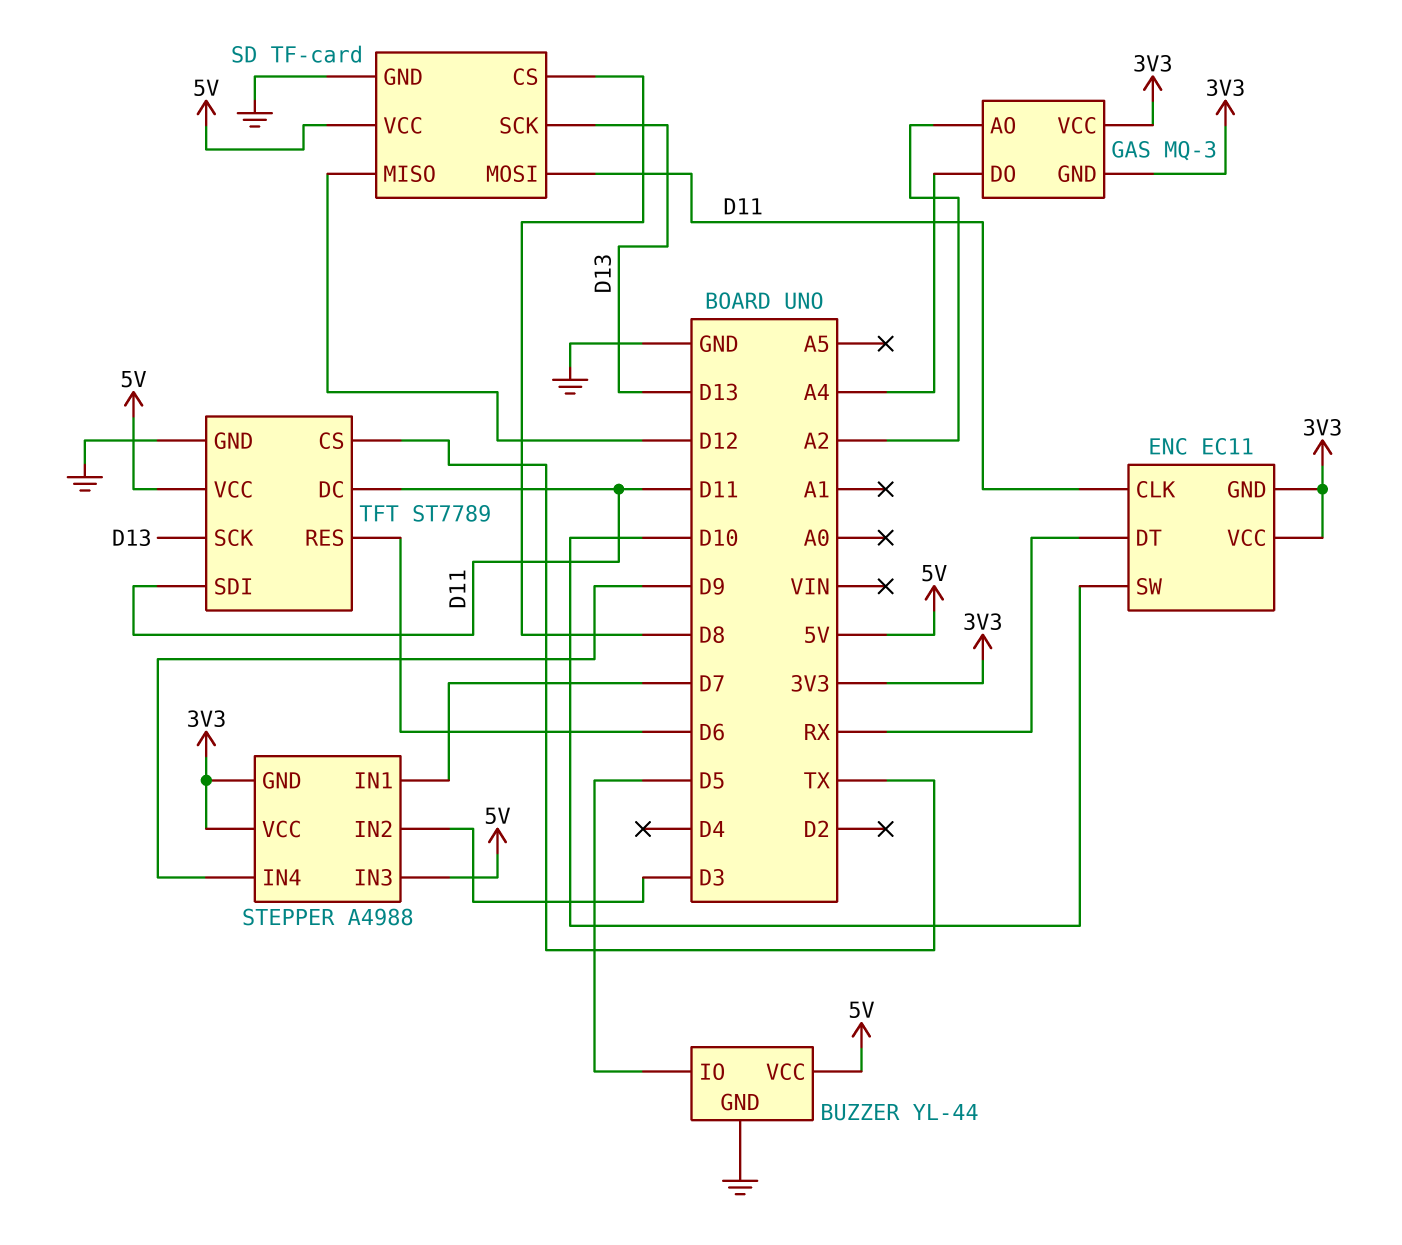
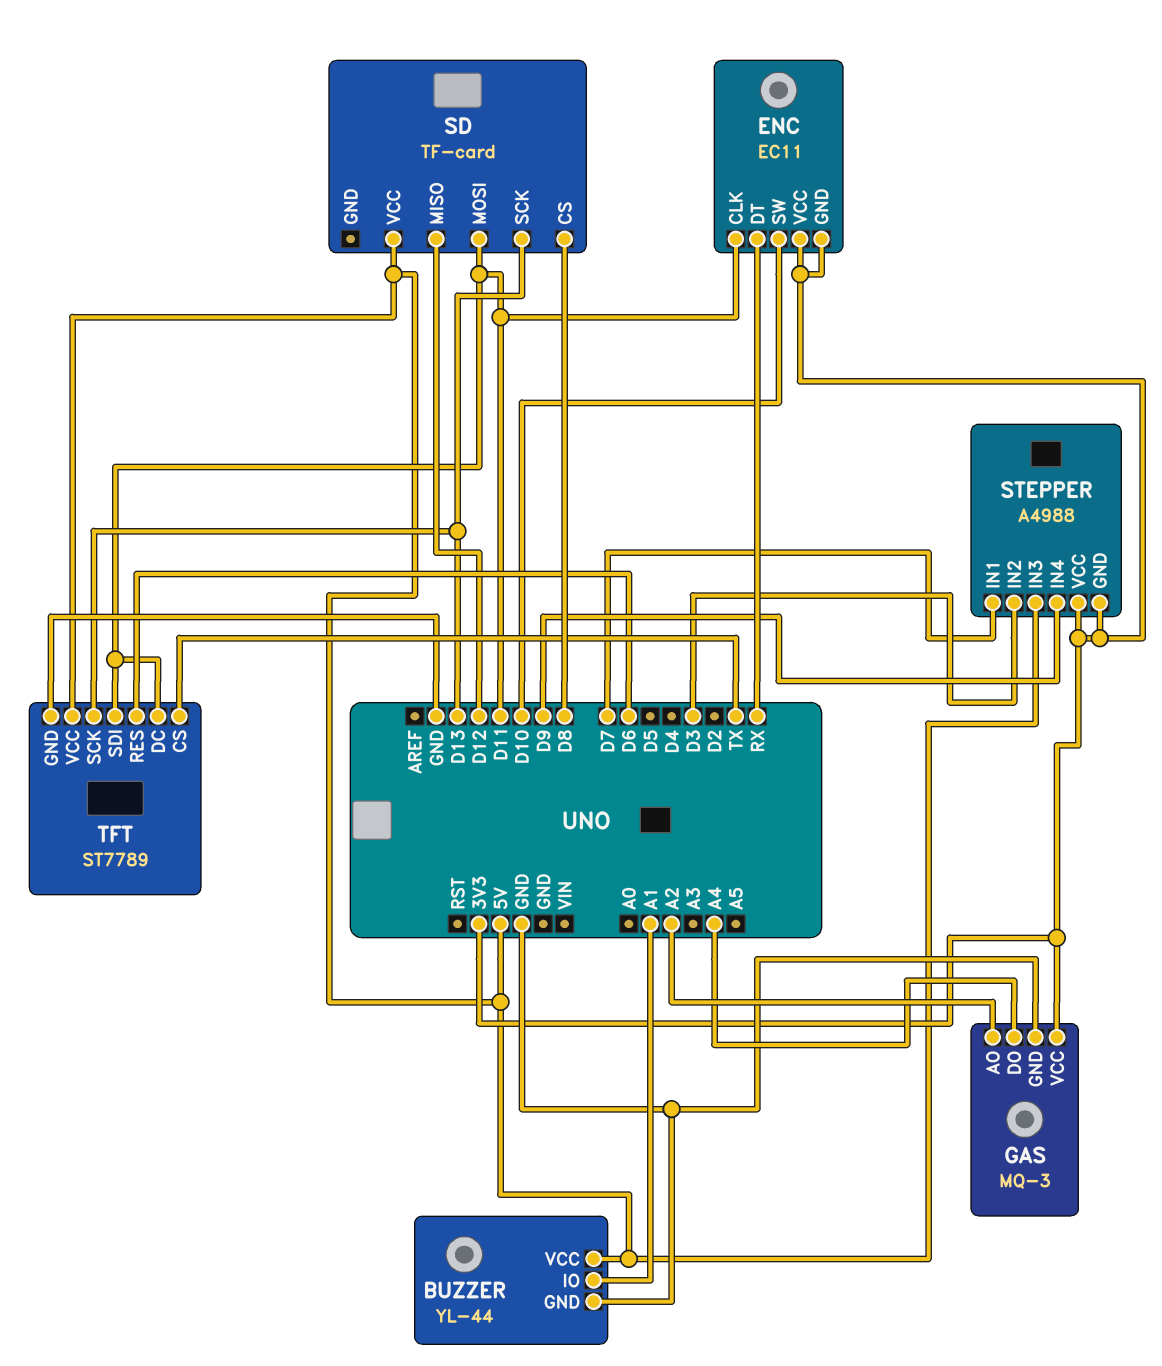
BUZZER pin IO: D5 -> A1
GAS pin GND: 3V3 -> GND
SD pin GND: GND -> none

